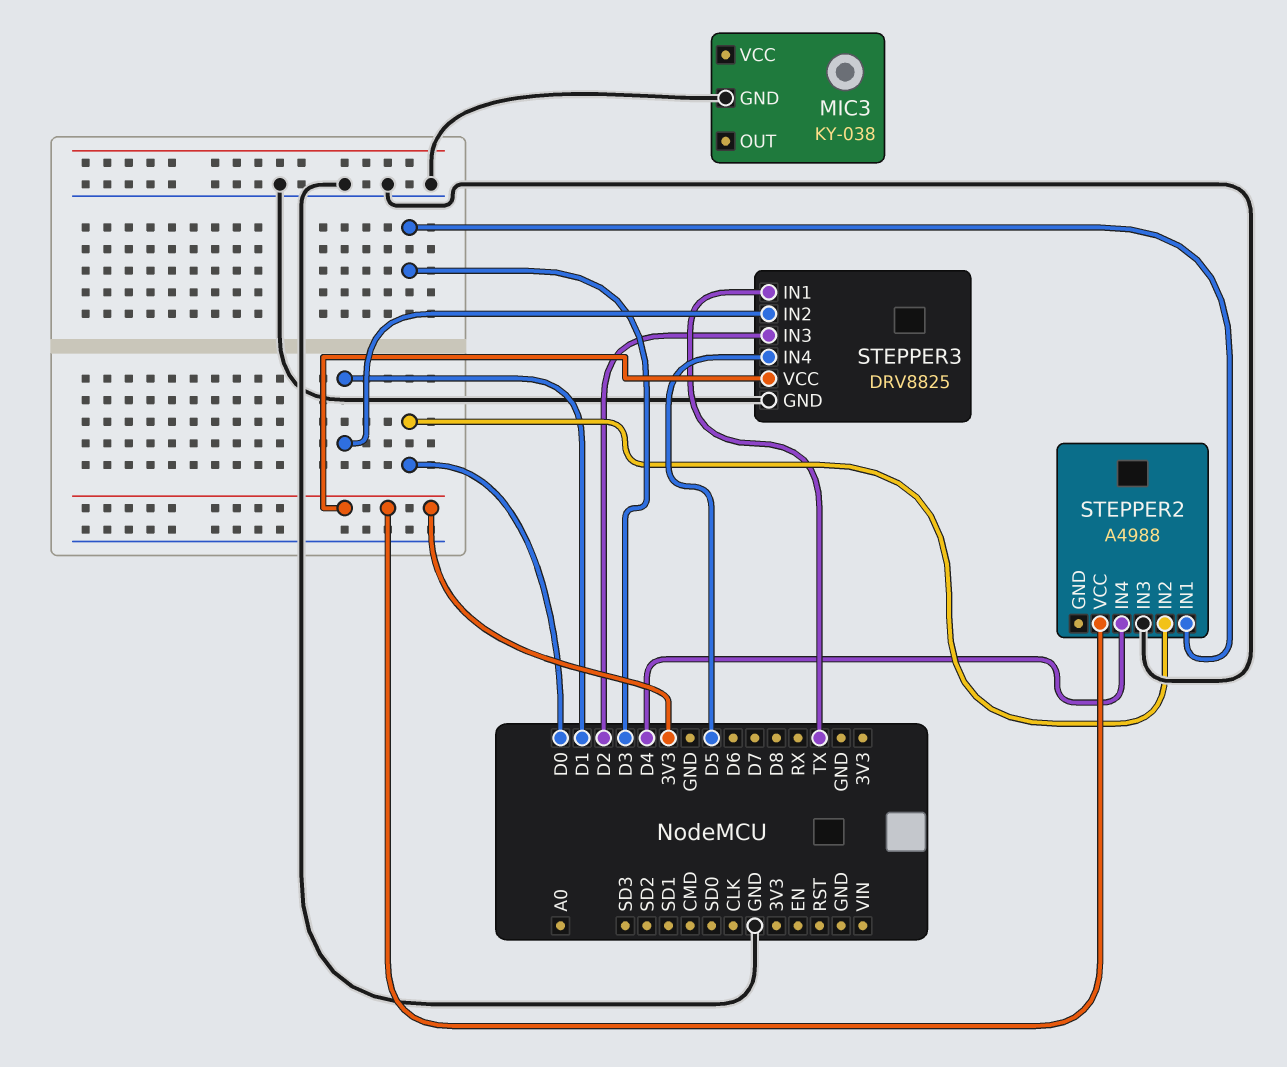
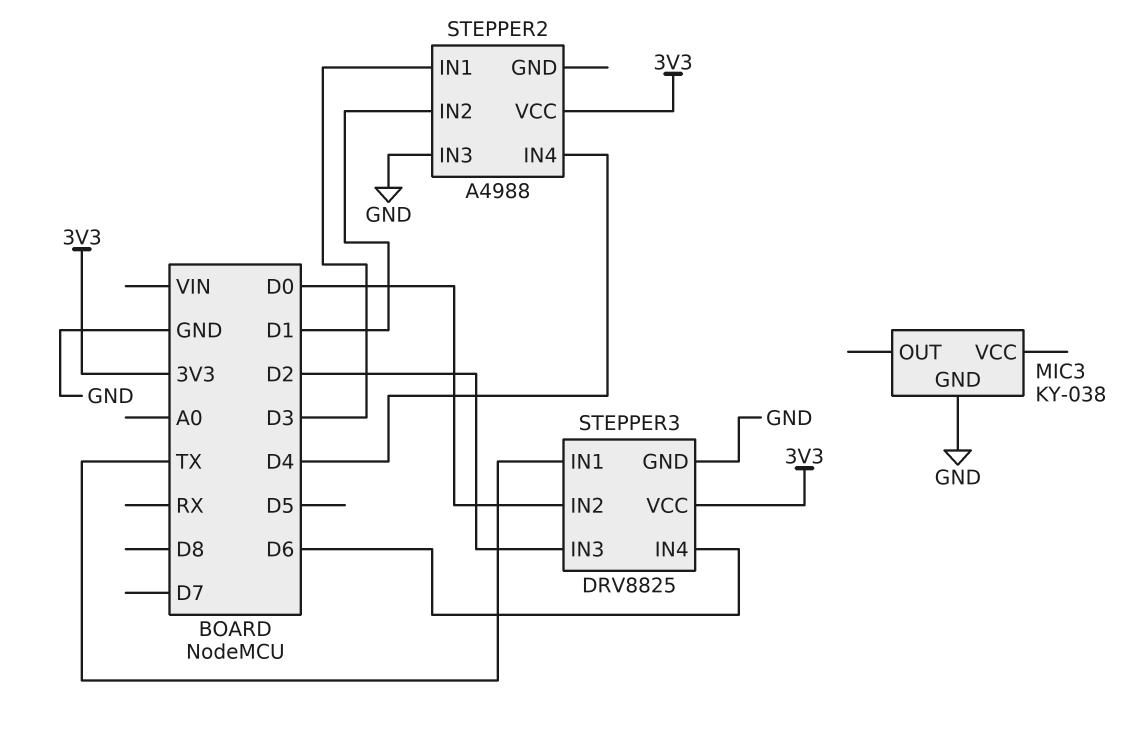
STEPPER2 pin IN2: D0 -> D1
STEPPER3 pin IN2: D1 -> D0
STEPPER3 pin IN4: D5 -> D6

